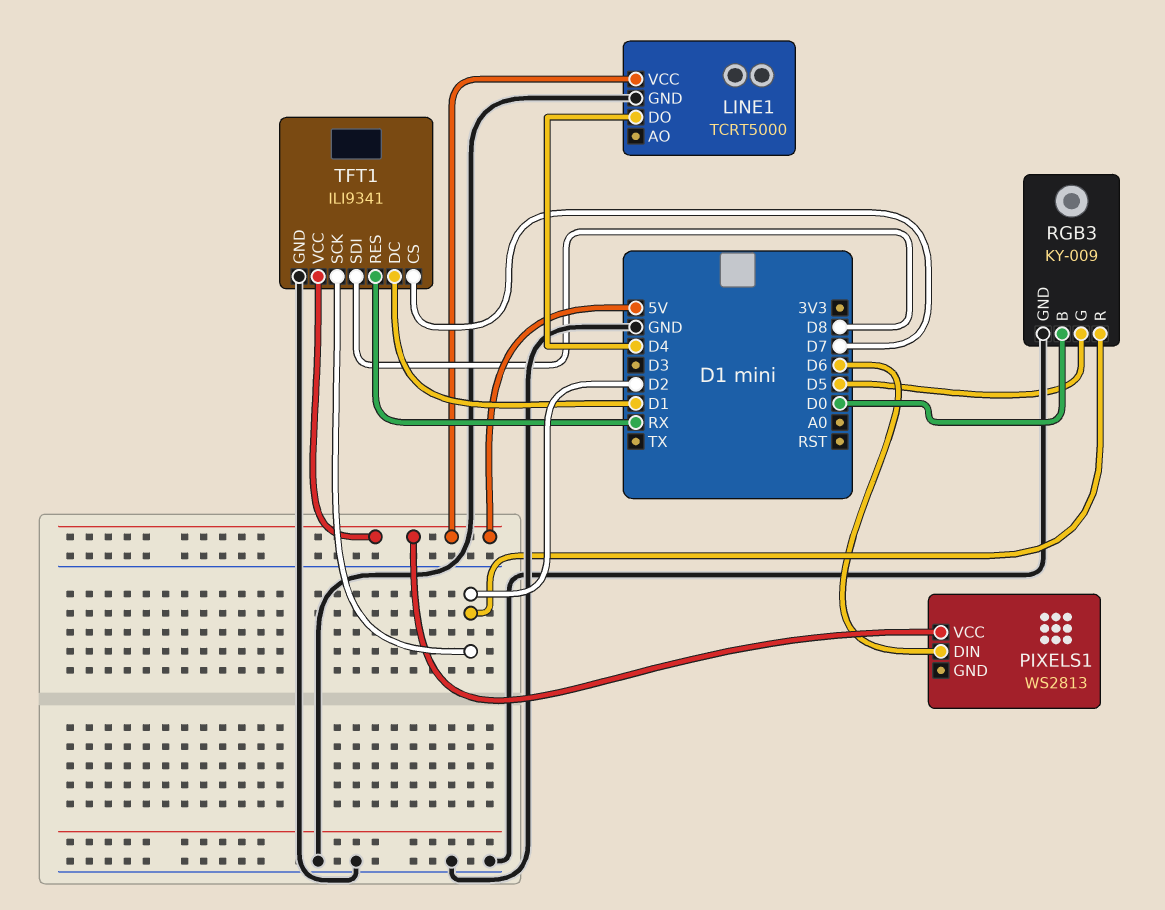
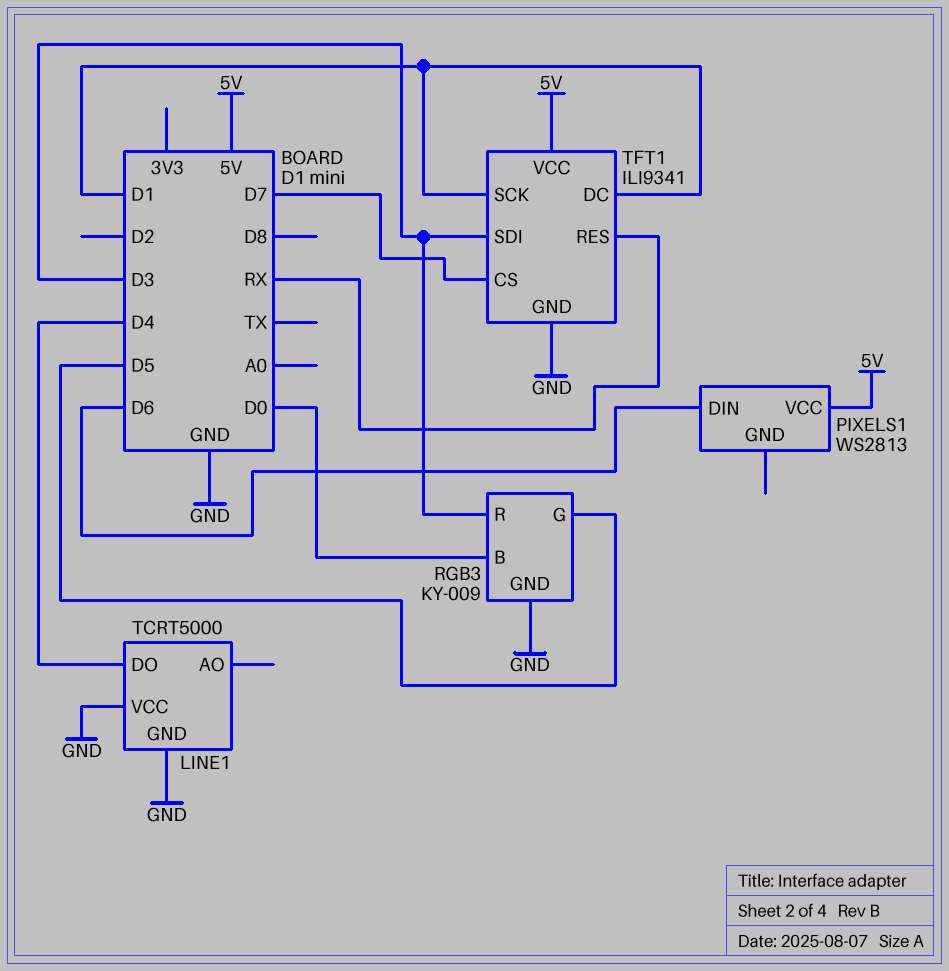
LINE1 pin VCC: 5V -> GND
RGB3 pin R: D2 -> D3
TFT1 pin SCK: D2 -> D1
TFT1 pin SDI: D8 -> D3

